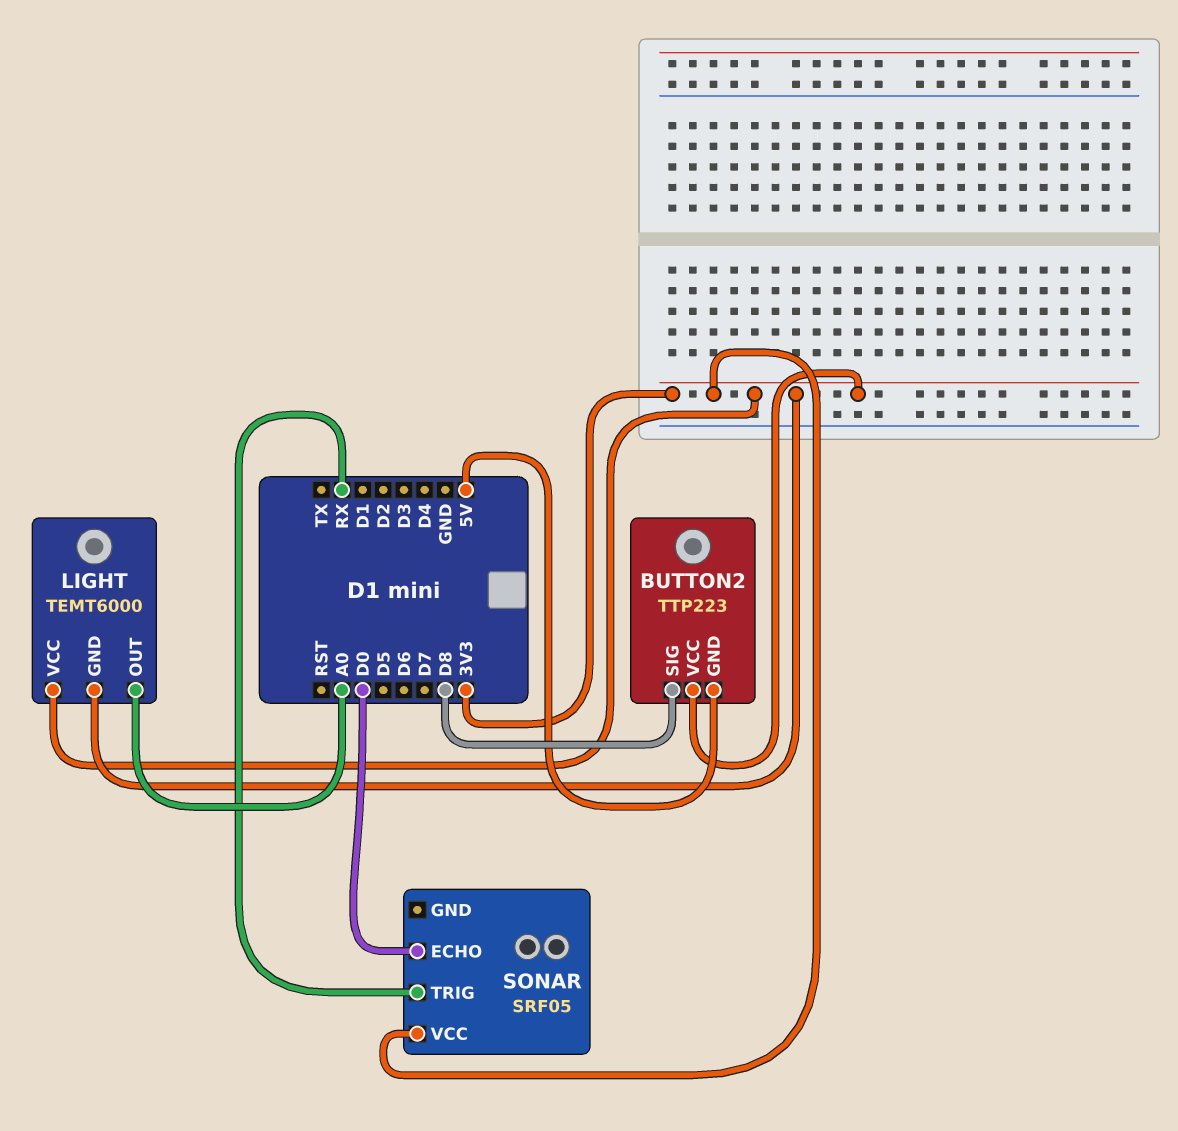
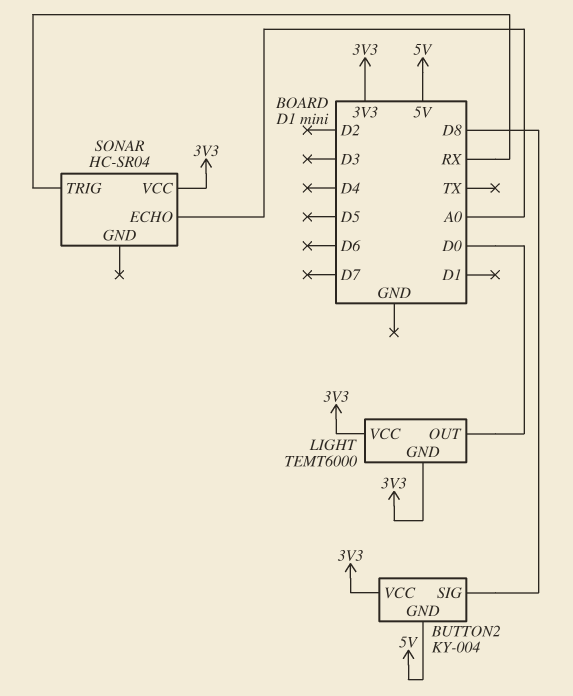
BUTTON2: TTP223 -> KY-004
LIGHT pin OUT: A0 -> D0
SONAR: SRF05 -> HC-SR04
SONAR pin ECHO: D0 -> A0

